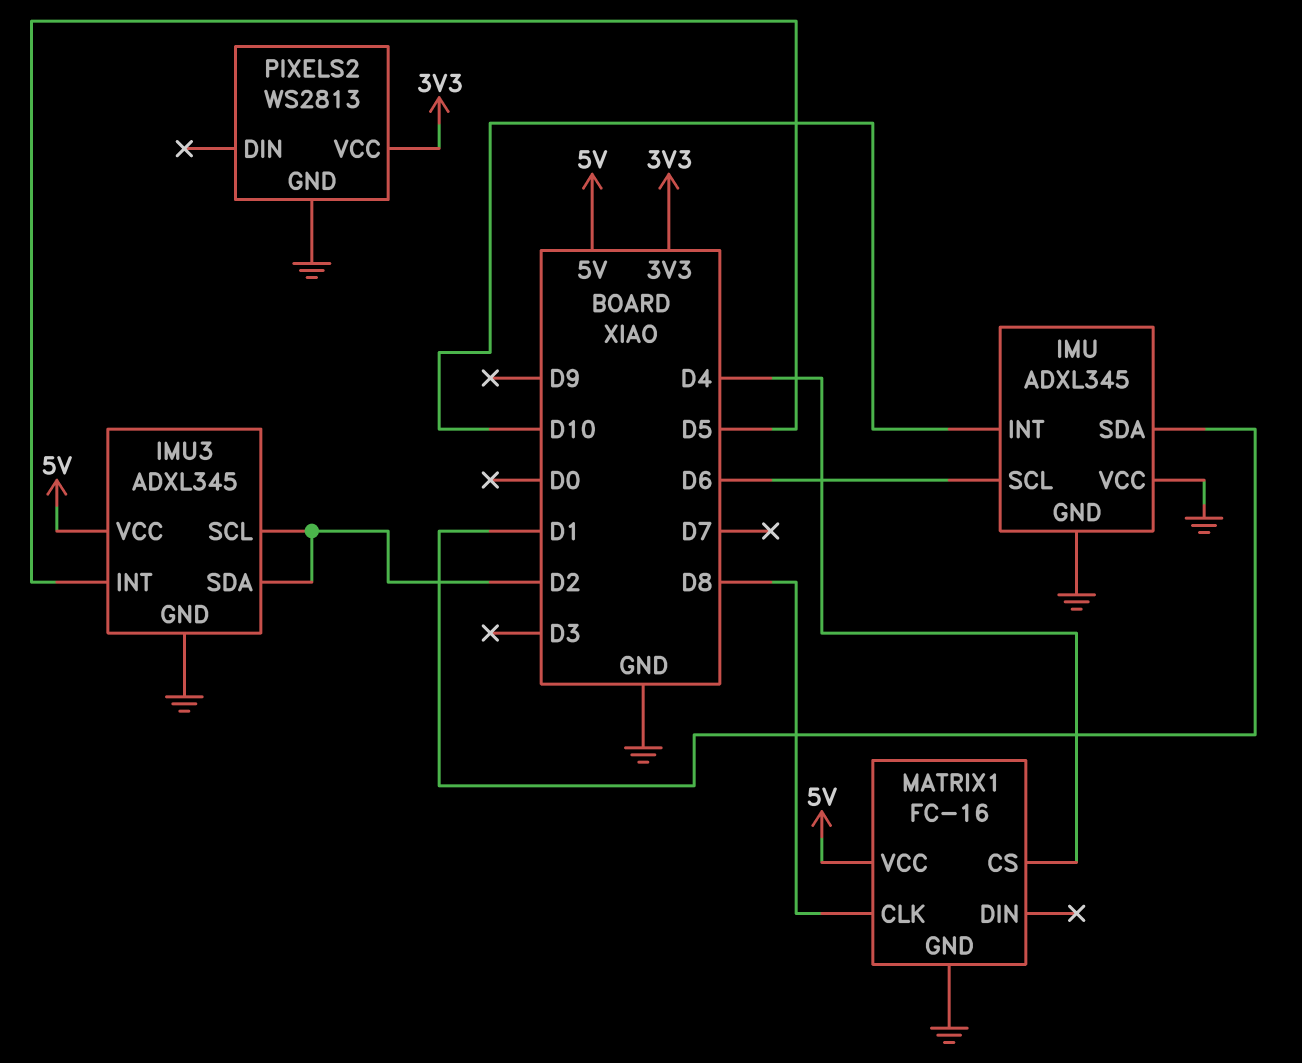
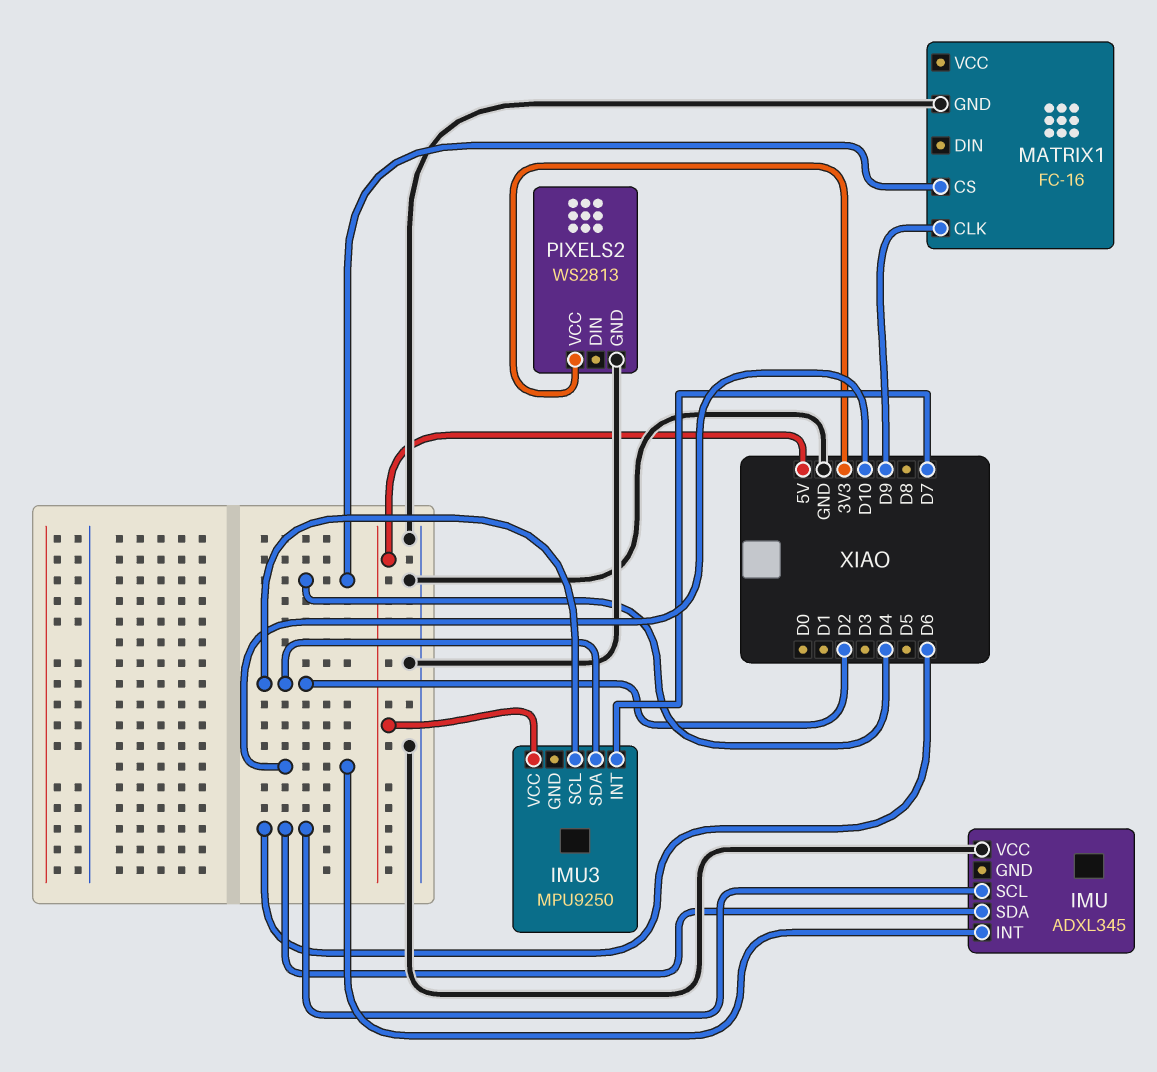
IMU pin GND: GND -> none
IMU pin SDA: D1 -> D6
IMU3: ADXL345 -> MPU9250
IMU3 pin GND: GND -> none
IMU3 pin INT: D5 -> D7
MATRIX1 pin CLK: D8 -> D9
MATRIX1 pin VCC: 5V -> none

